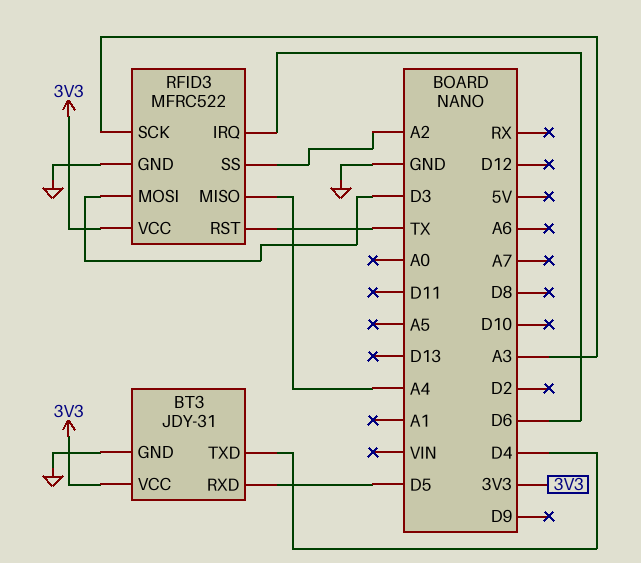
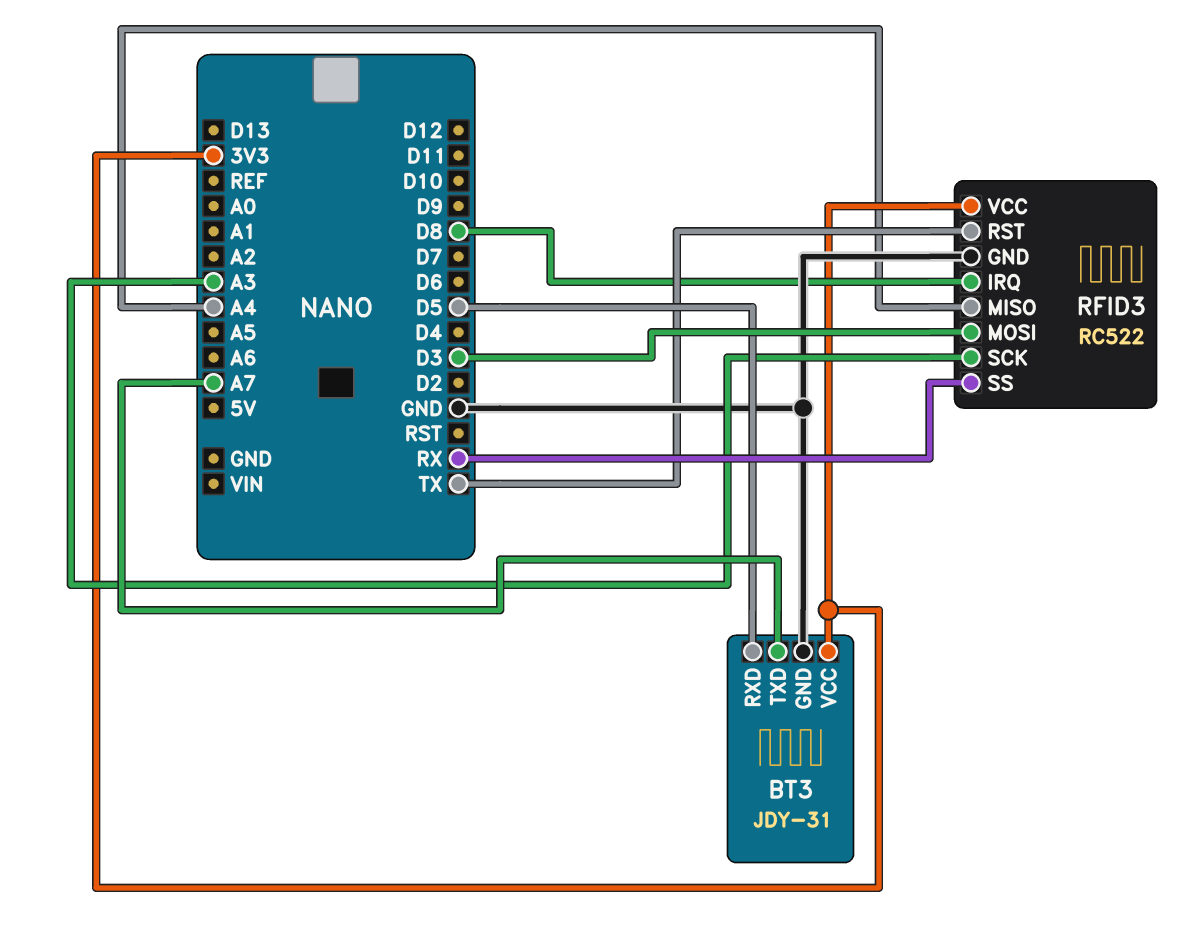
BT3 pin TXD: D4 -> A7
RFID3: MFRC522 -> RC522
RFID3 pin IRQ: D6 -> D8
RFID3 pin SS: A2 -> RX

